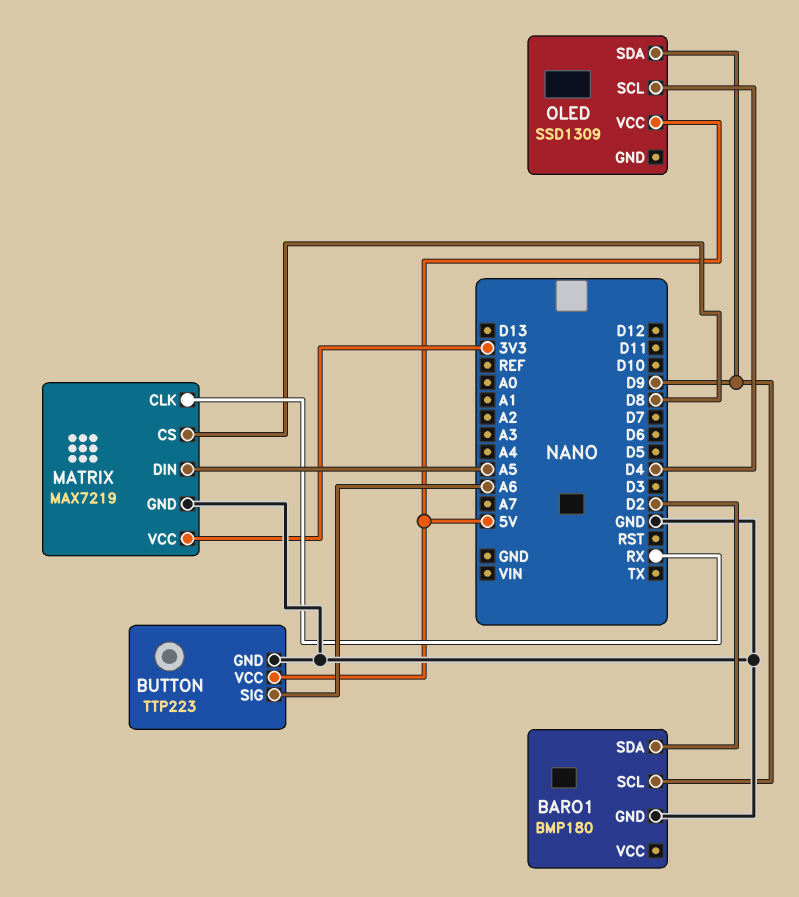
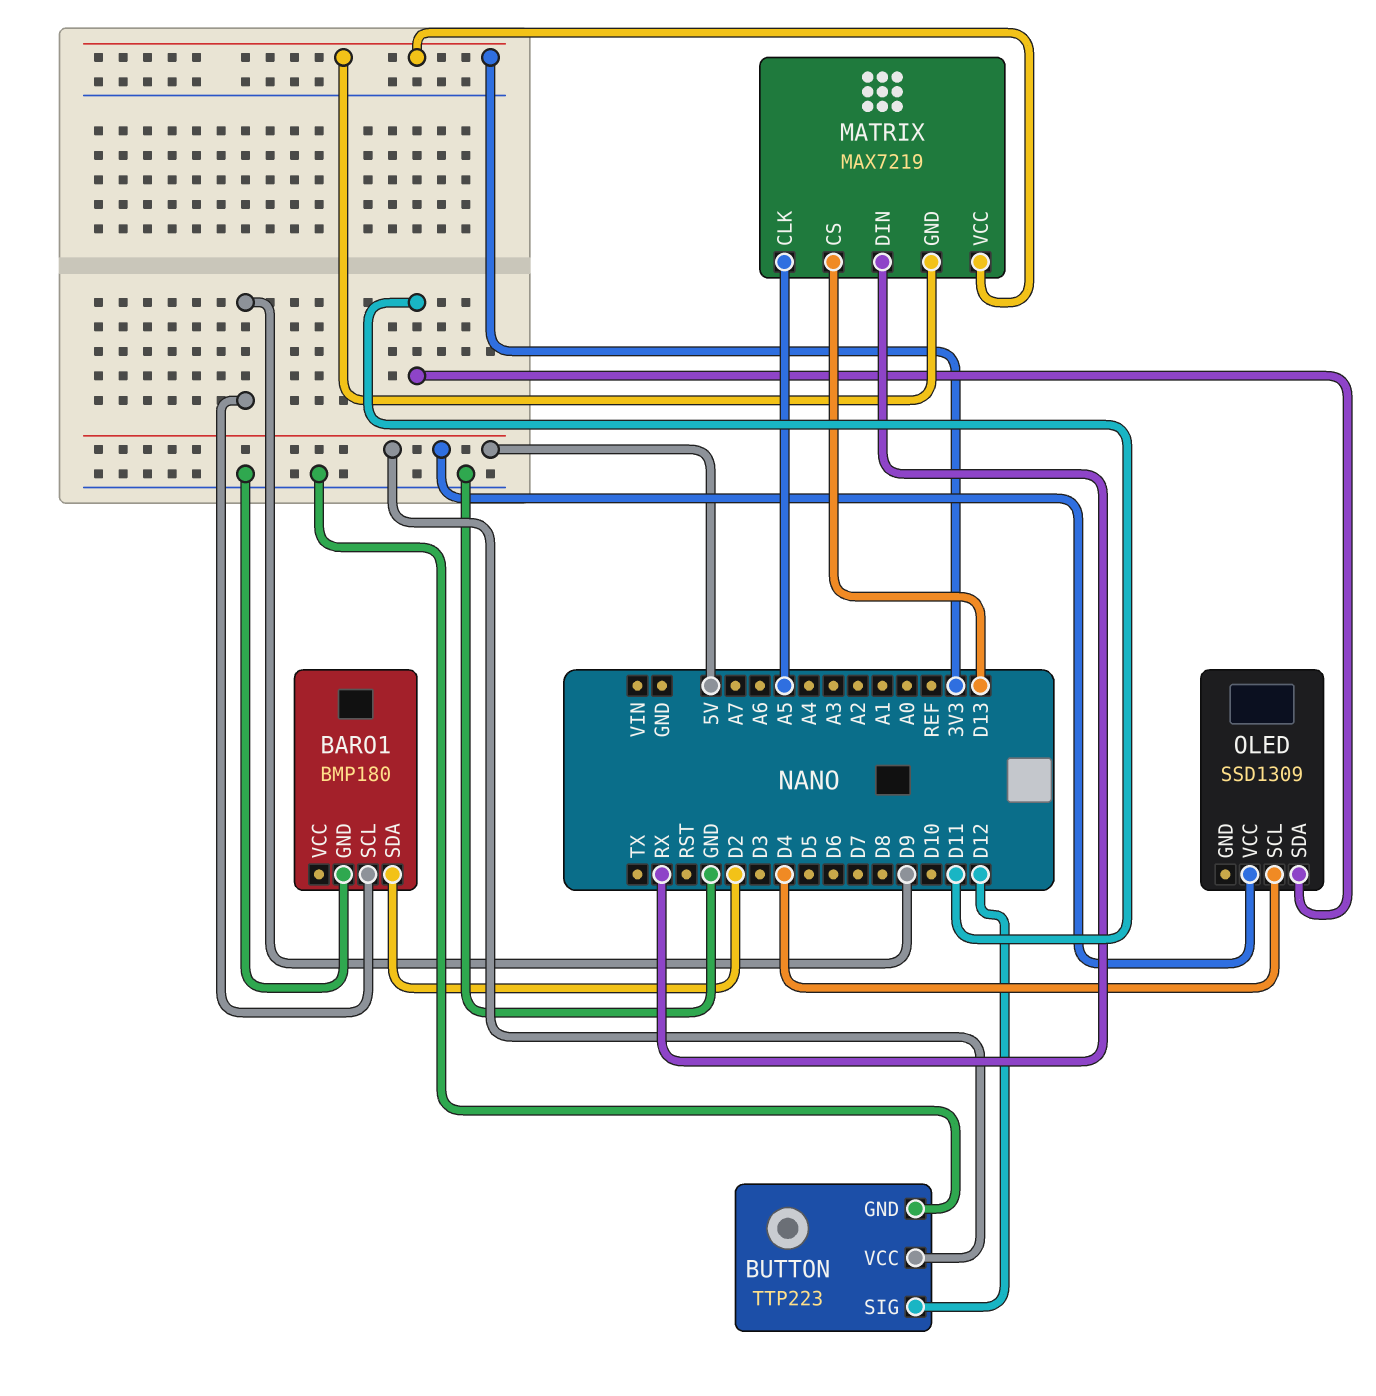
BUTTON pin SIG: A6 -> D12
MATRIX pin CLK: RX -> A5
MATRIX pin CS: D8 -> D13
MATRIX pin DIN: A5 -> RX
MATRIX pin GND: GND -> 3V3
OLED pin SDA: D9 -> D11

